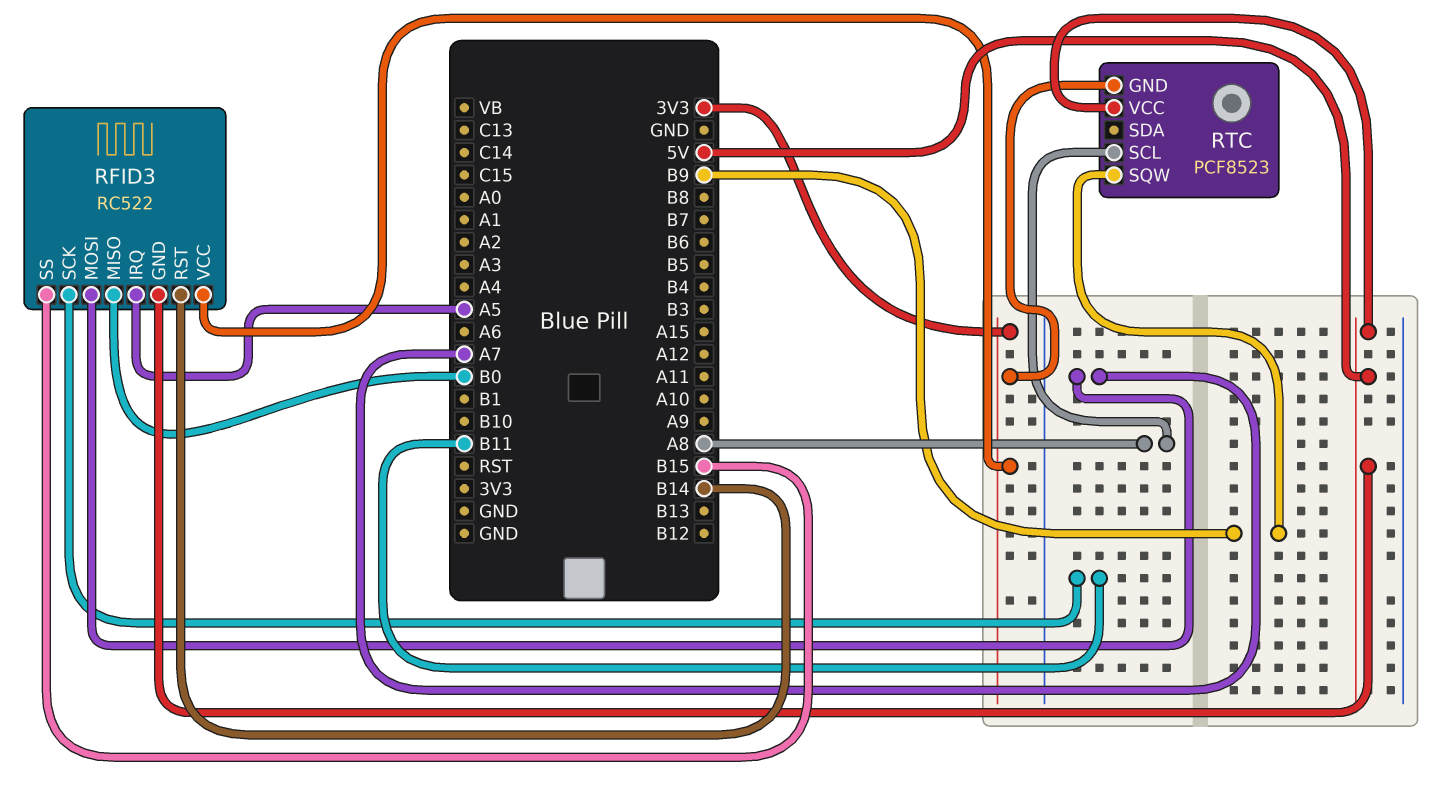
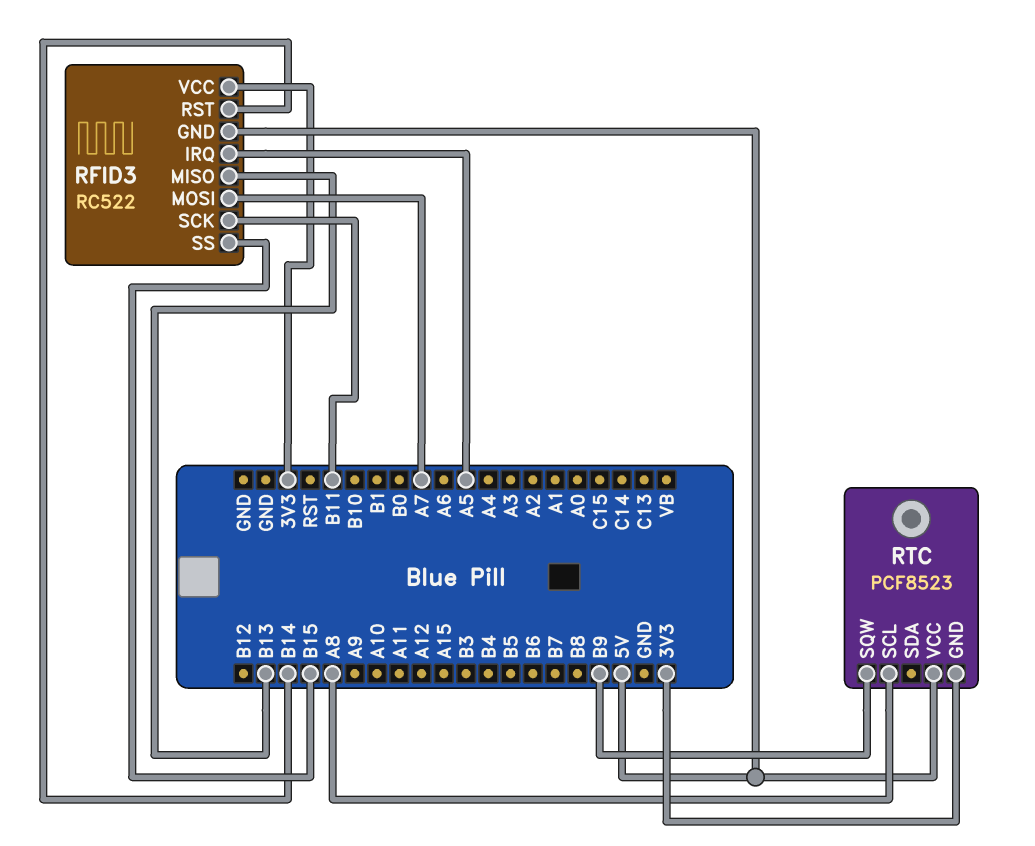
RFID3 pin MISO: B0 -> B13

